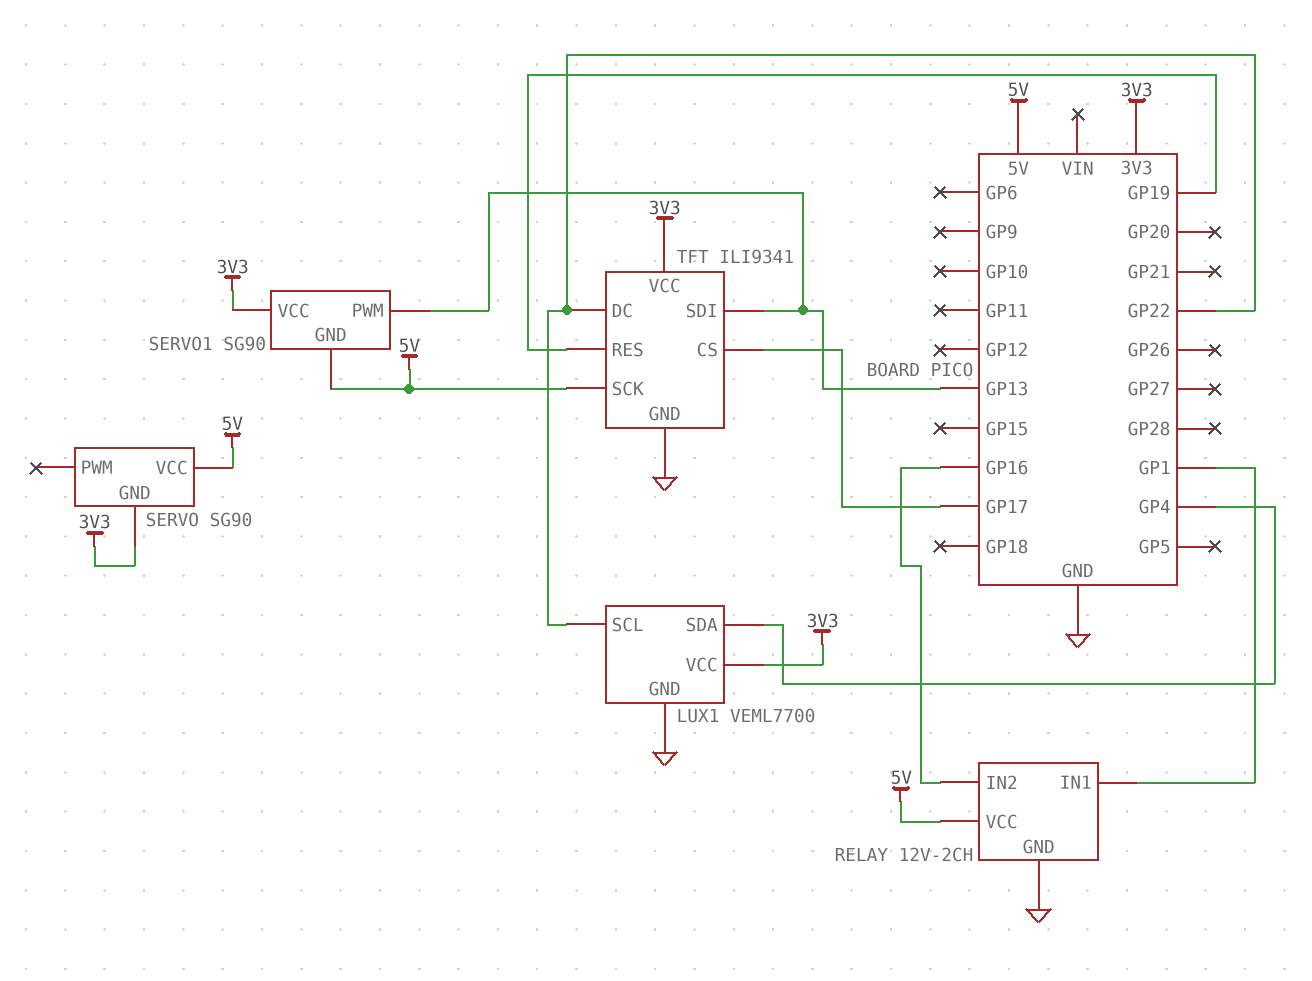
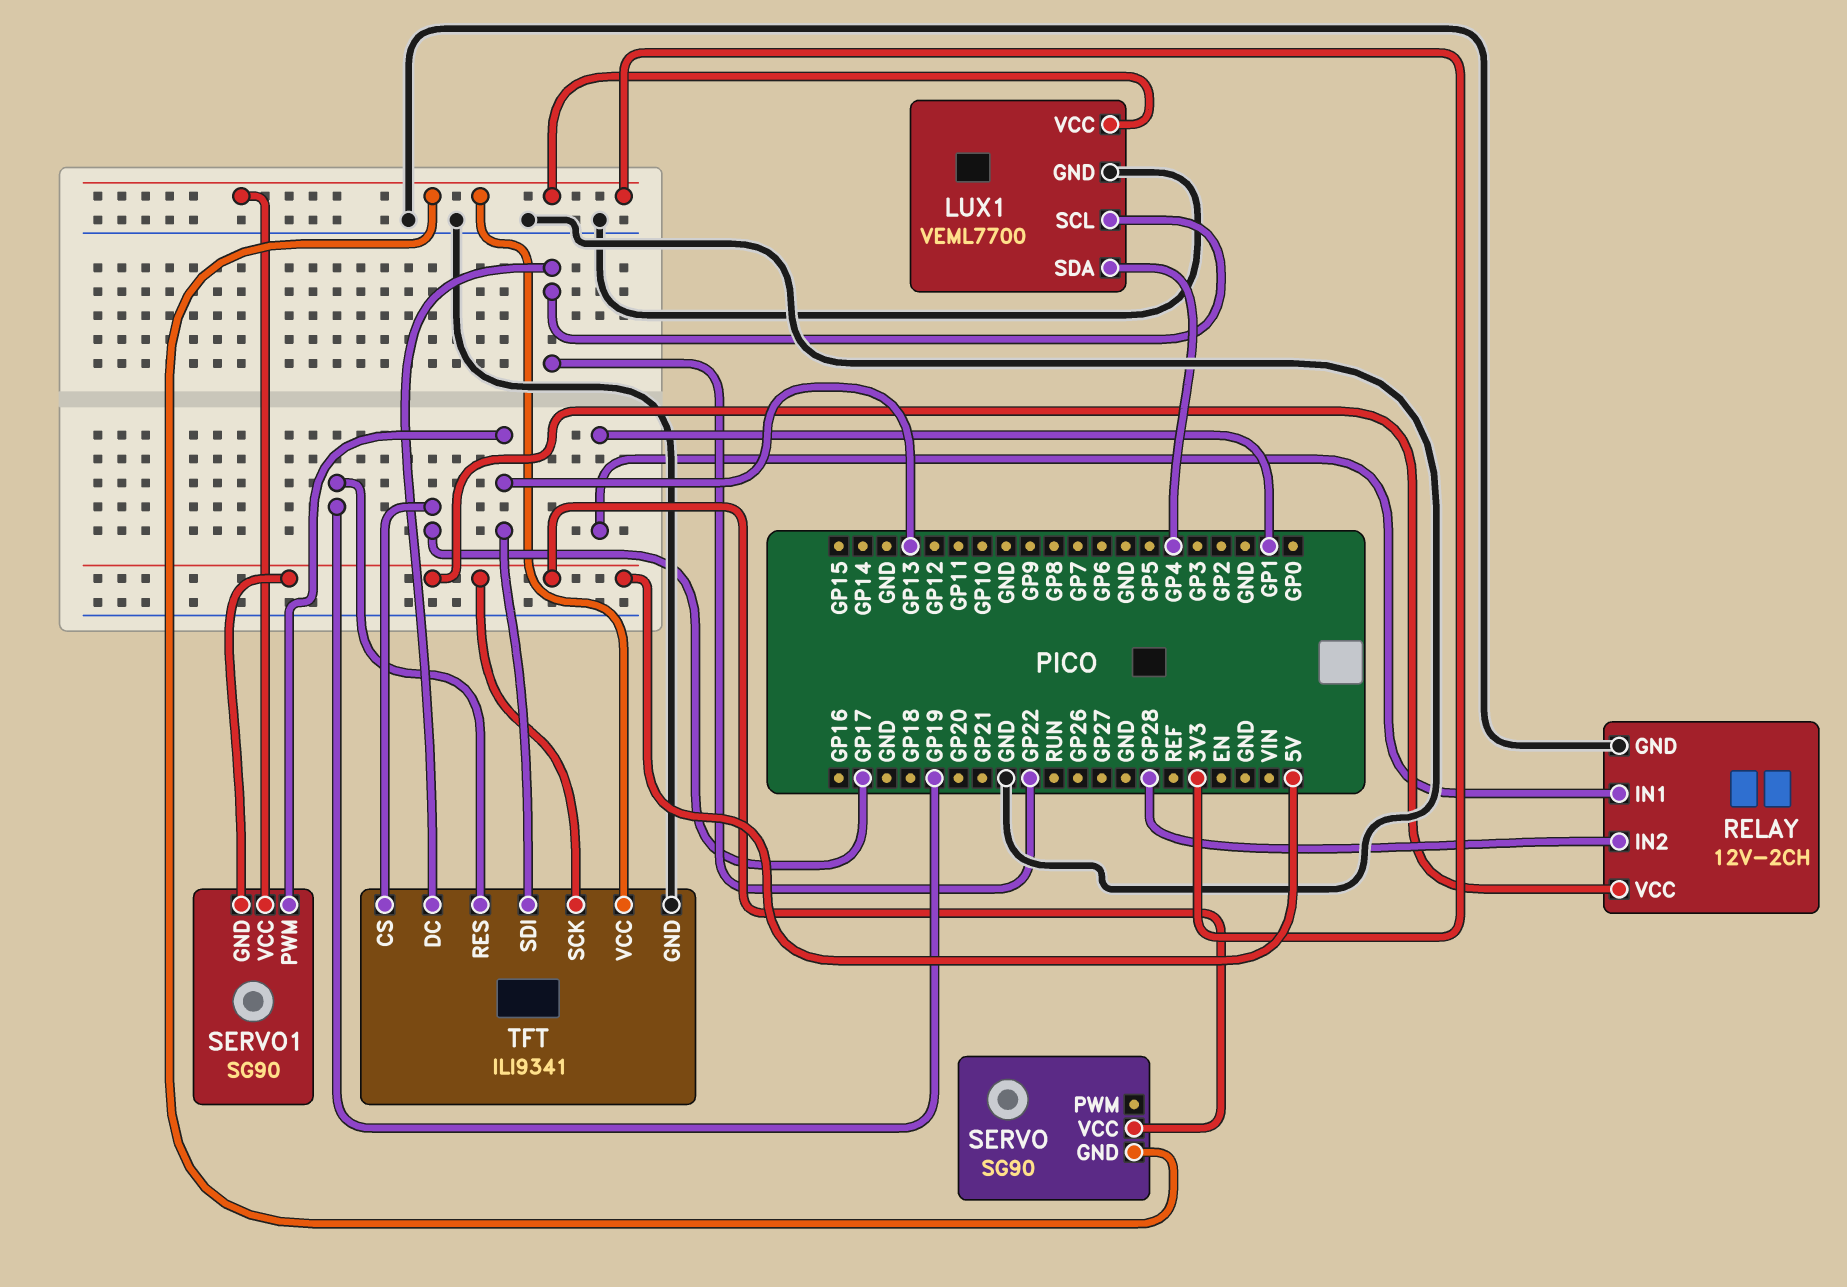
RELAY pin IN2: GP16 -> GP28

